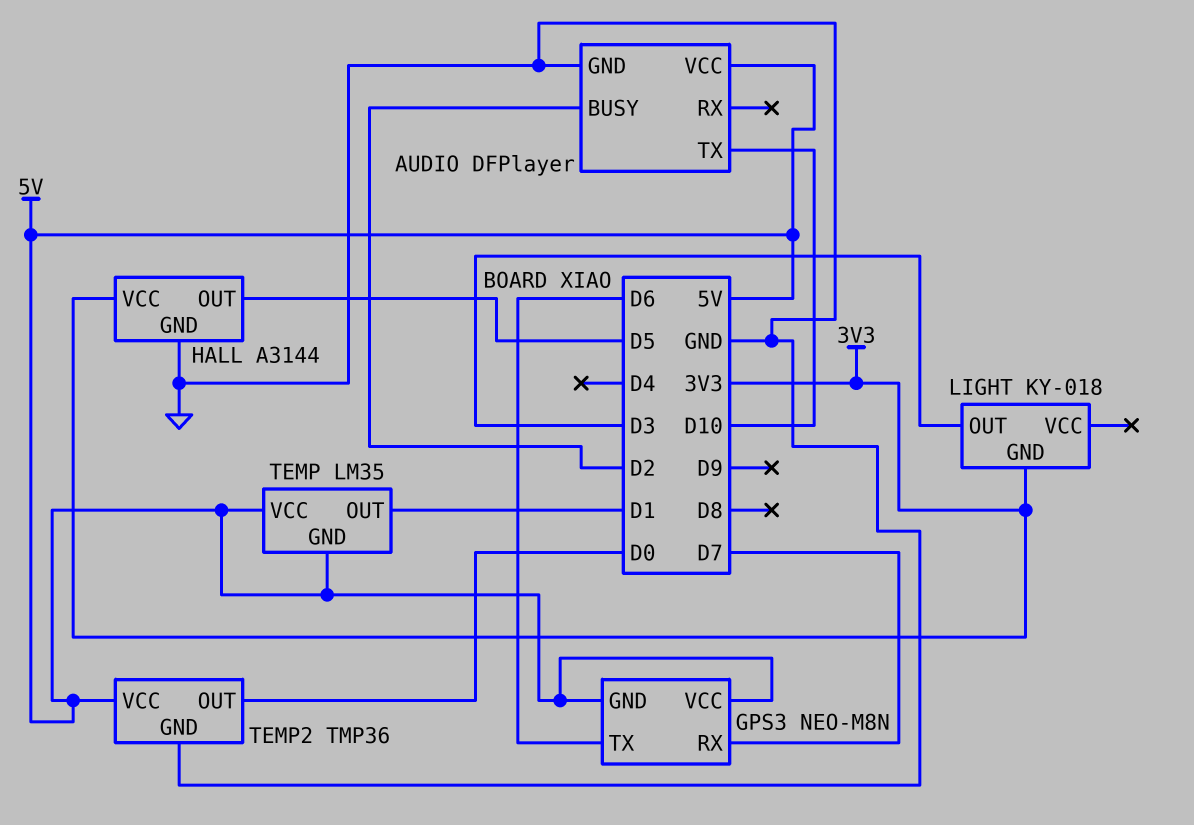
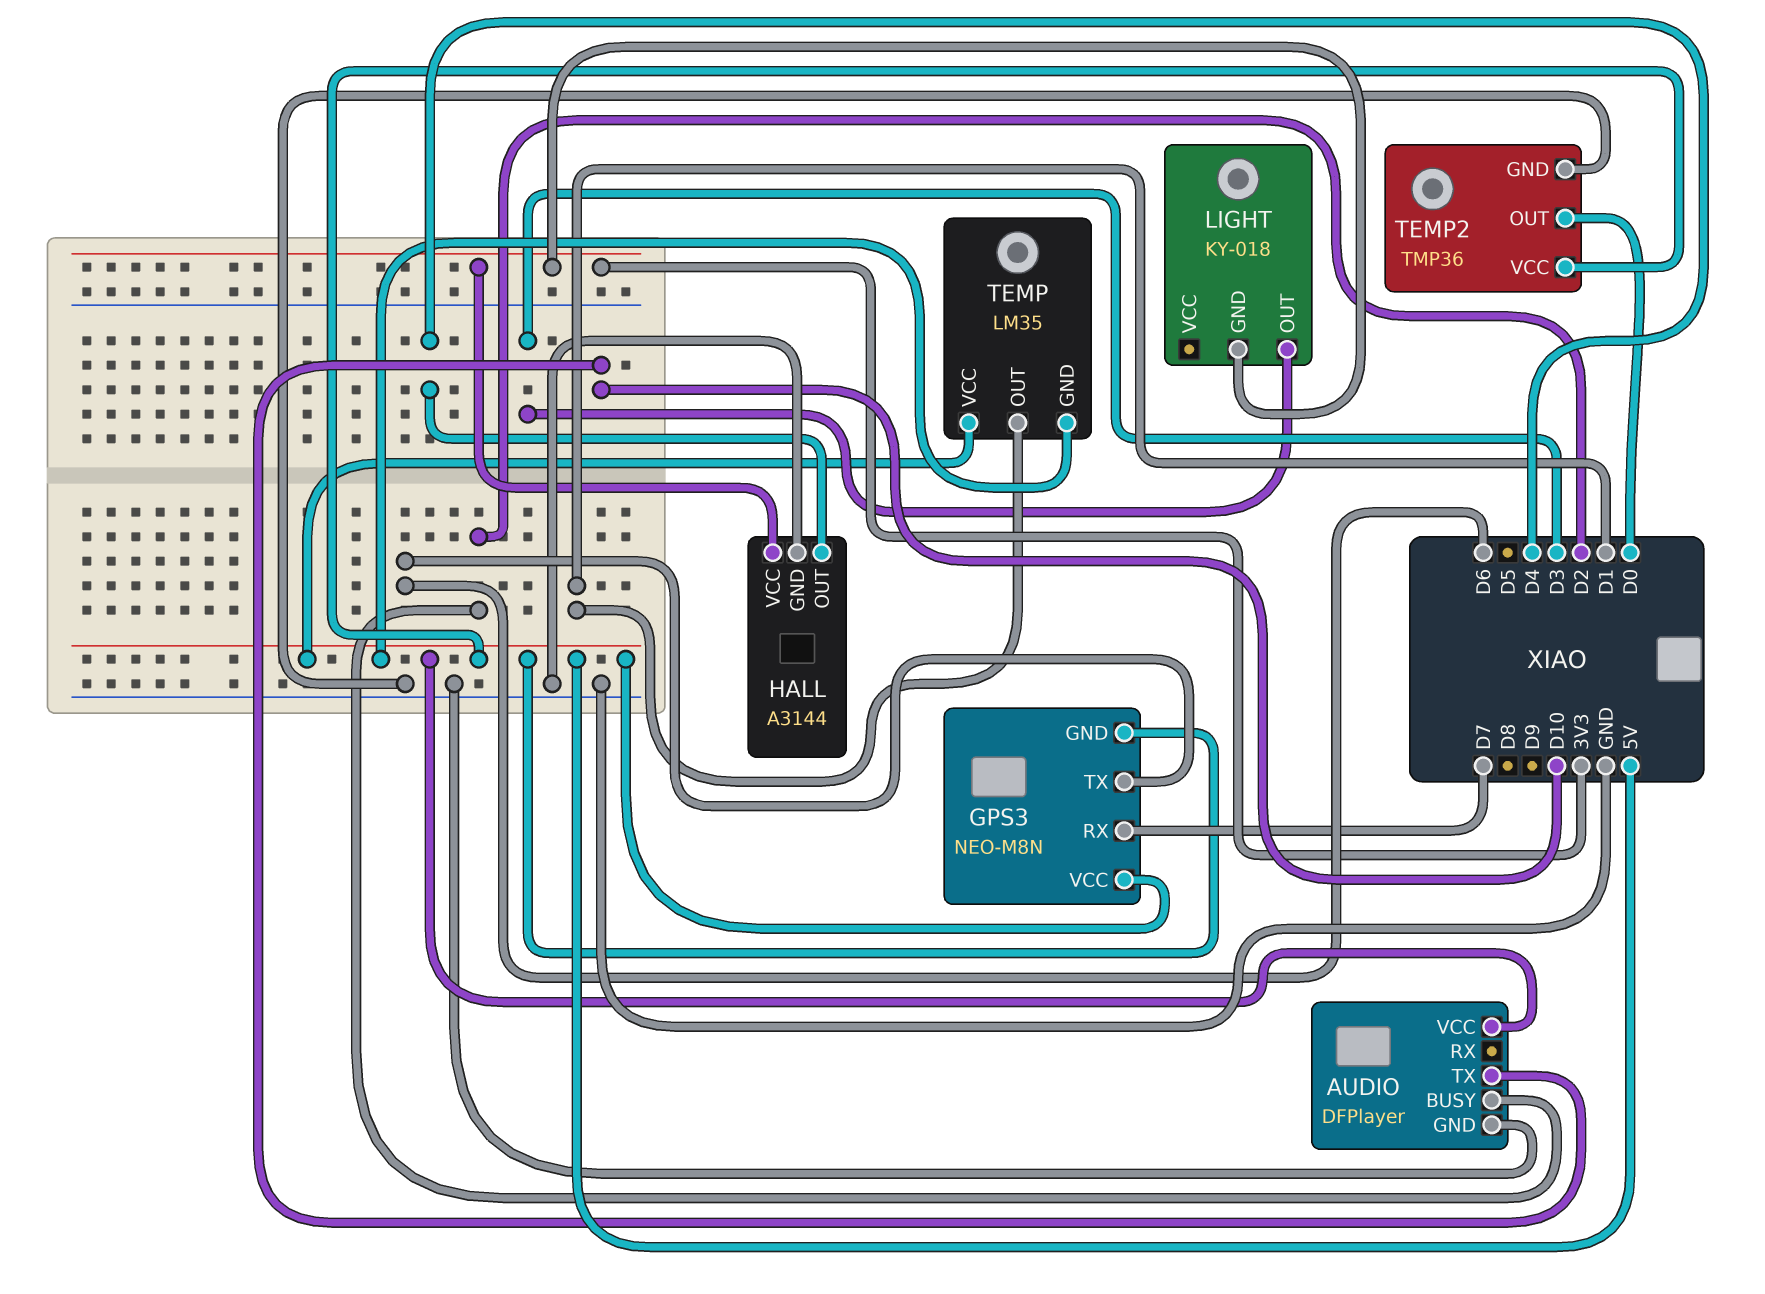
HALL pin OUT: D5 -> D4

